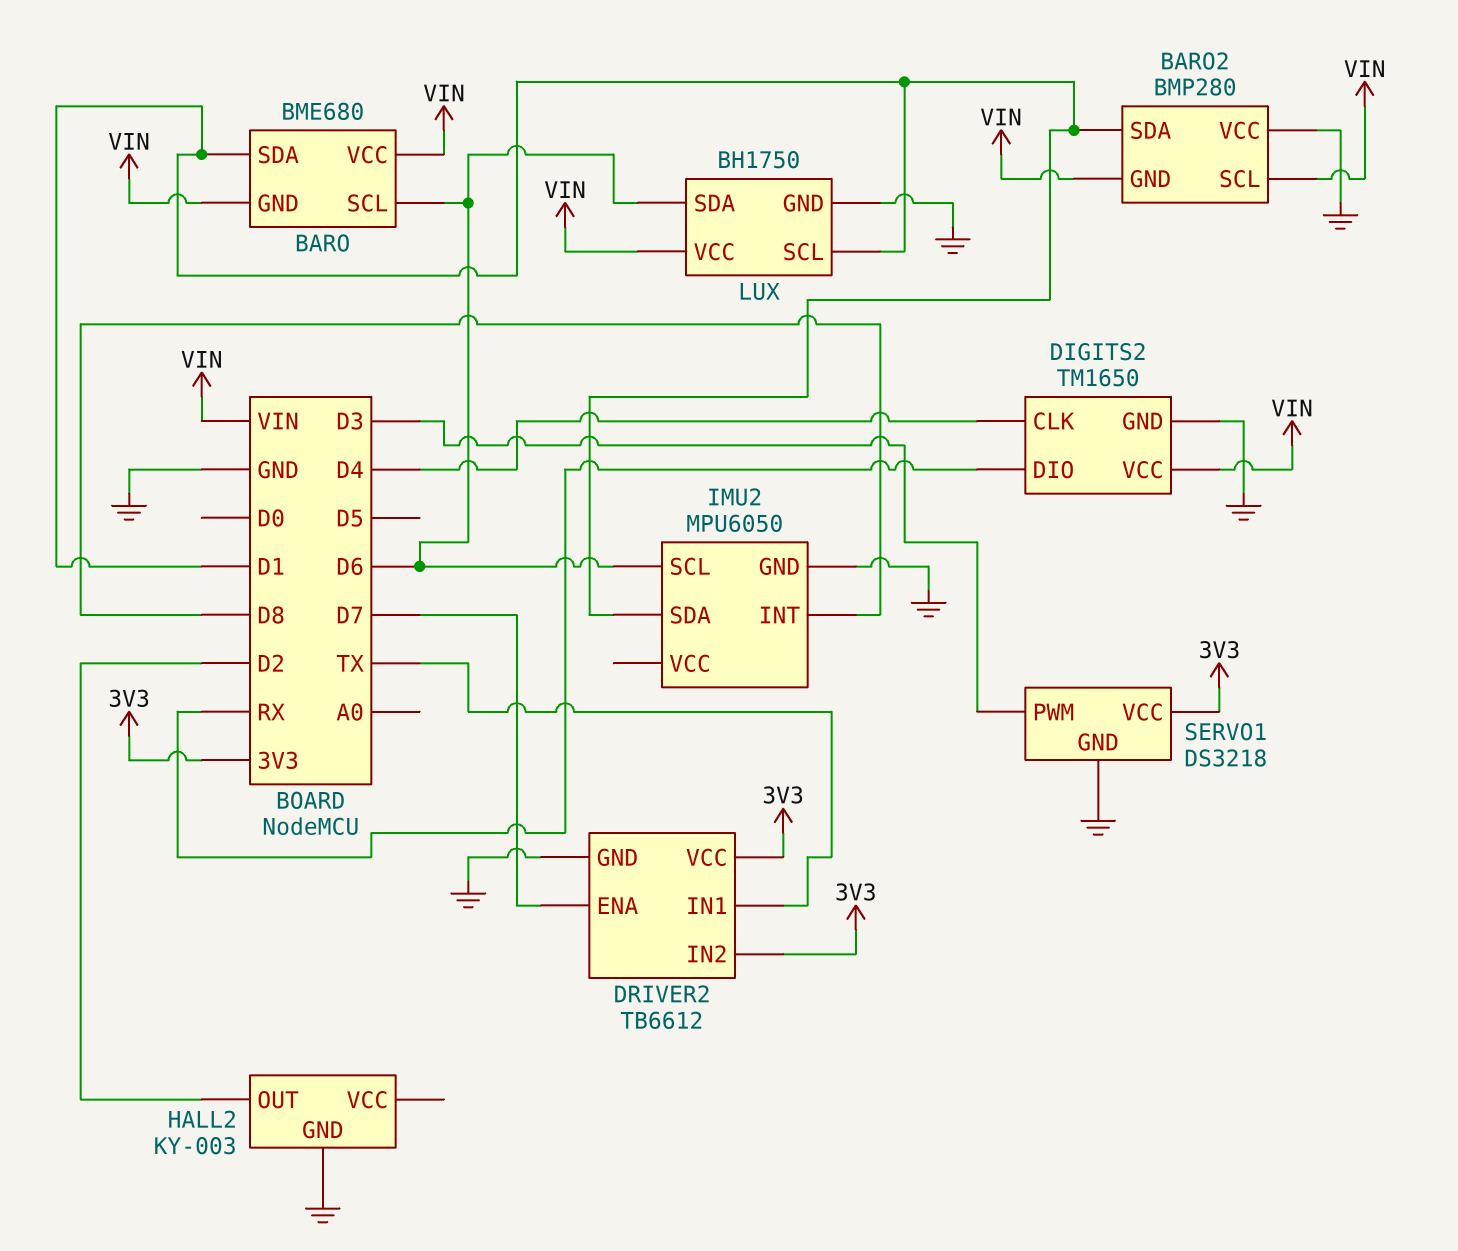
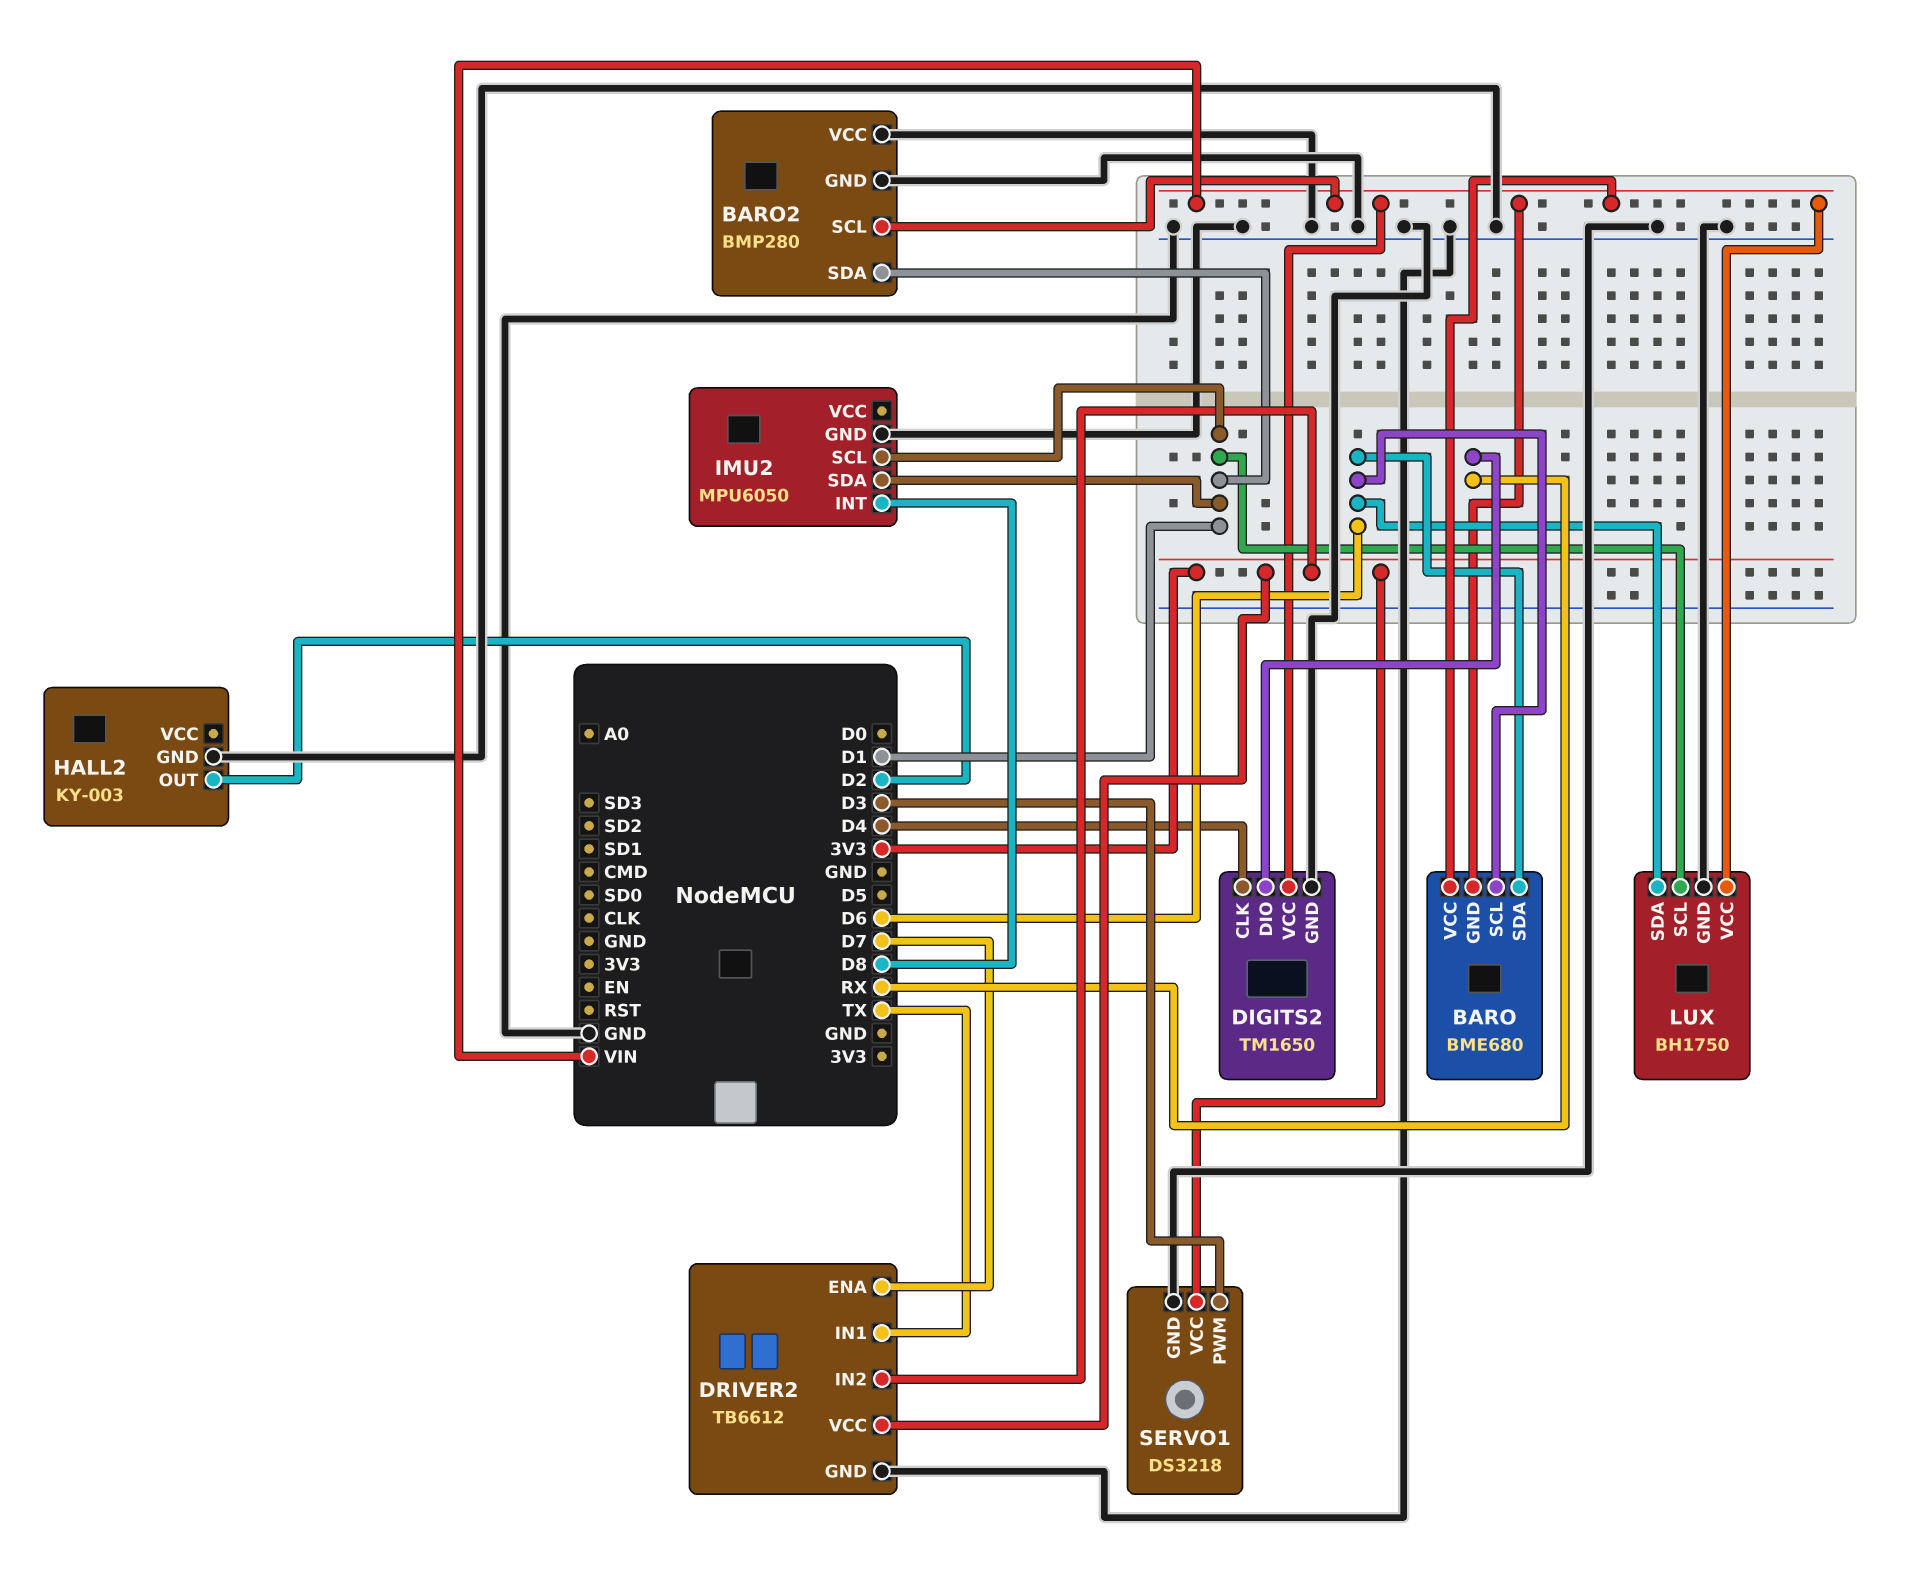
BARO pin SDA: D1 -> D6
BARO2 pin GND: VIN -> GND
IMU2 pin SCL: D6 -> D1

